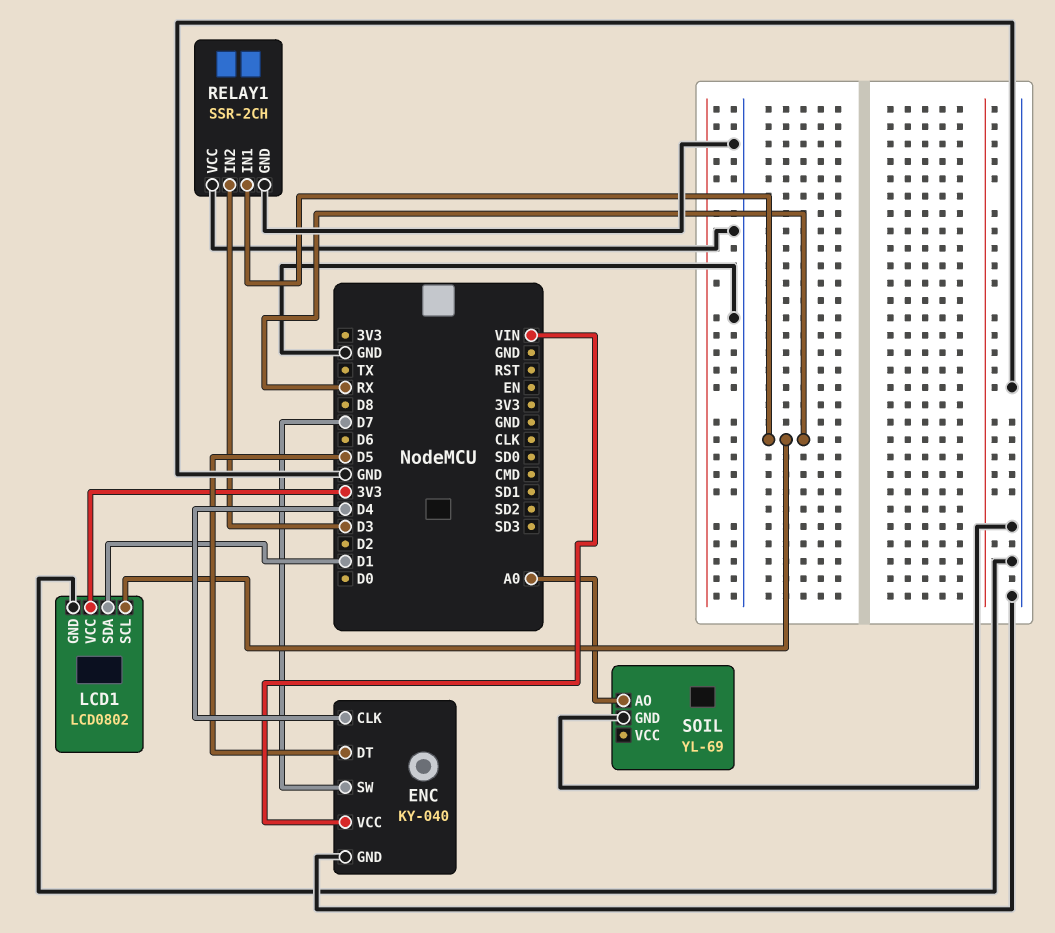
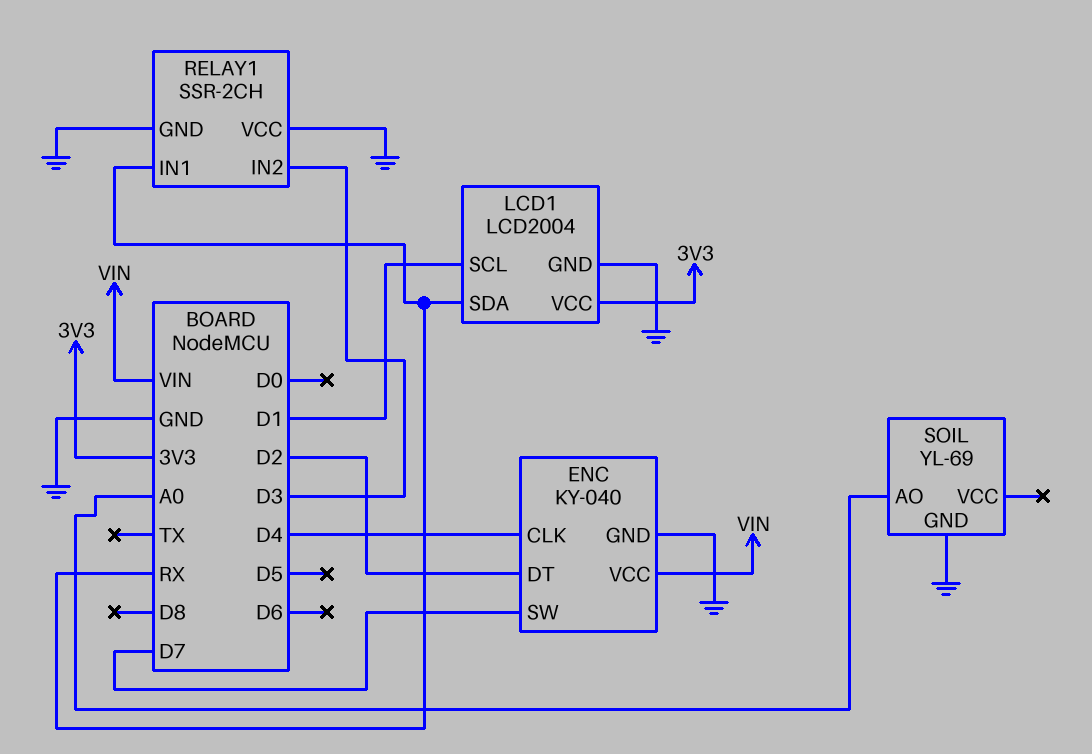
ENC pin DT: D5 -> D2
LCD1: LCD0802 -> LCD2004
LCD1 pin SCL: RX -> D1
LCD1 pin SDA: D1 -> RX

